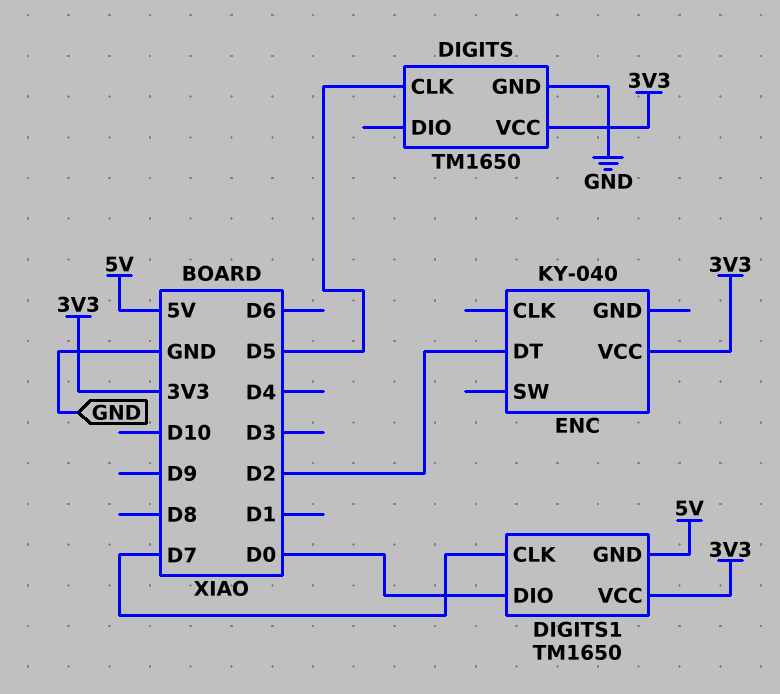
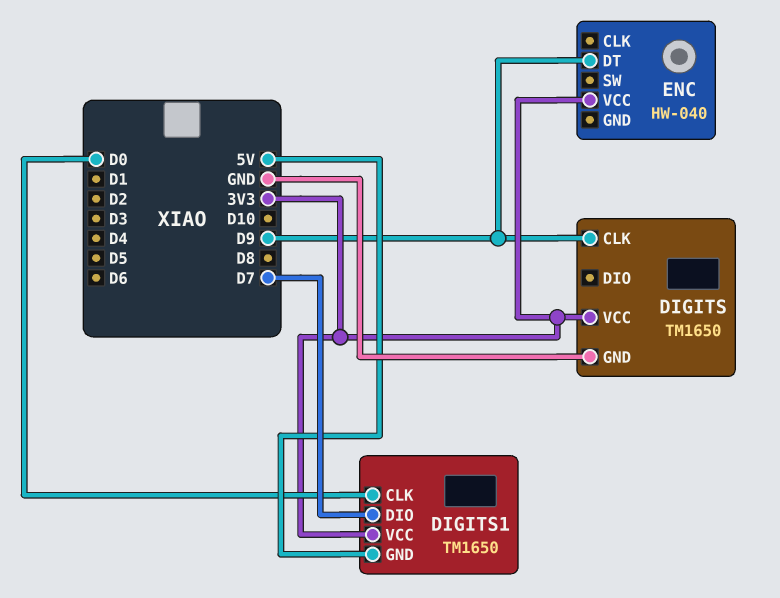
DIGITS pin CLK: D5 -> D9
DIGITS1 pin CLK: D7 -> D0
DIGITS1 pin DIO: D0 -> D7
ENC: KY-040 -> HW-040
ENC pin DT: D2 -> D9

